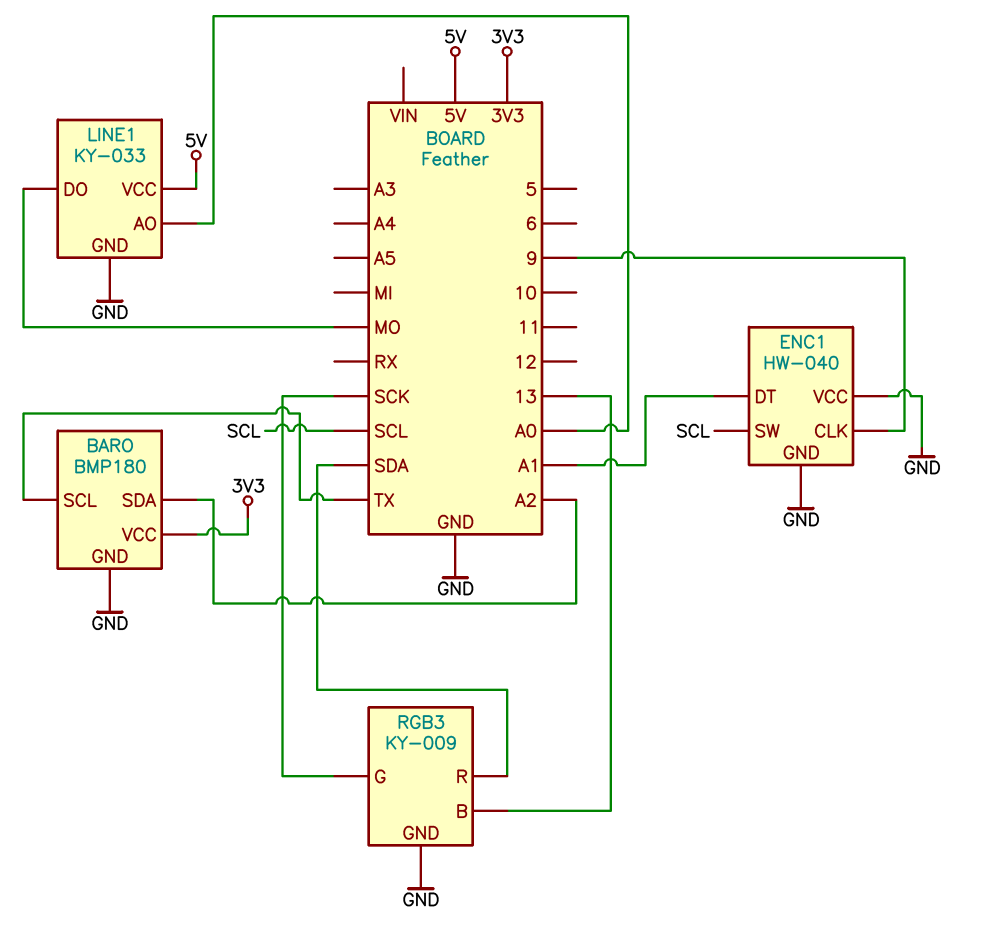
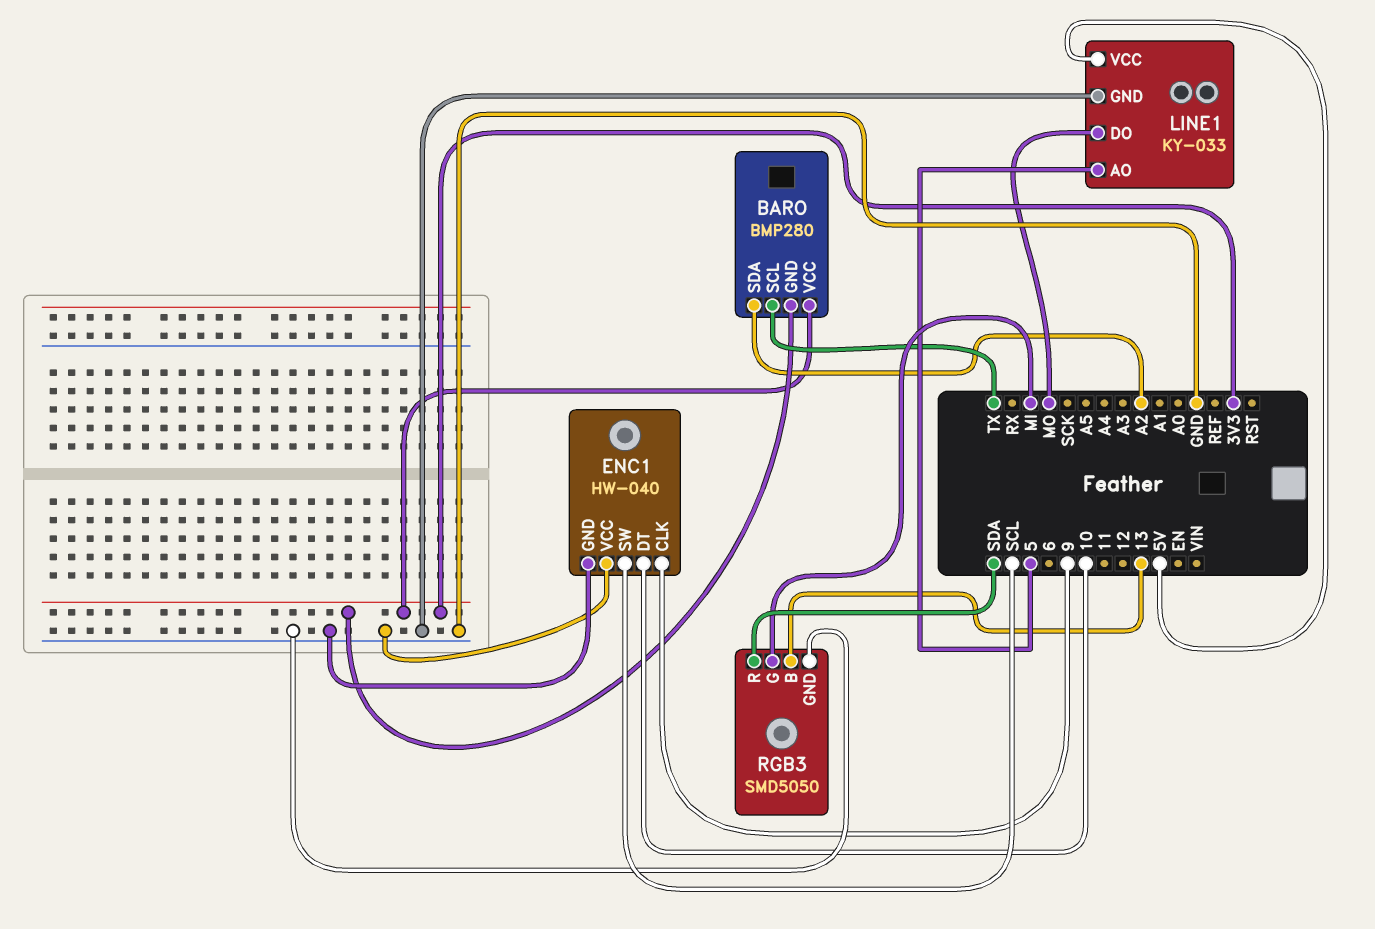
BARO: BMP180 -> BMP280
BARO pin GND: GND -> 3V3
ENC1 pin DT: A1 -> 10
LINE1 pin AO: A0 -> 5
RGB3: KY-009 -> SMD5050
RGB3 pin G: SCK -> MI

